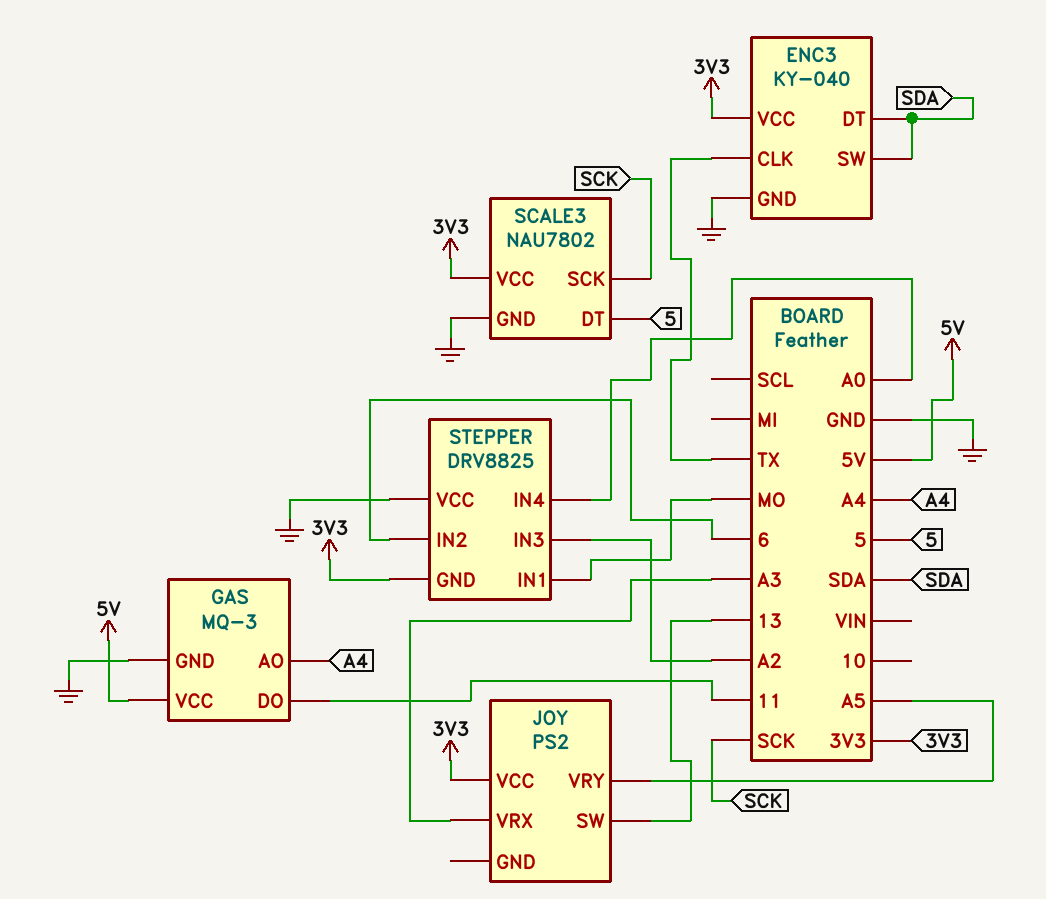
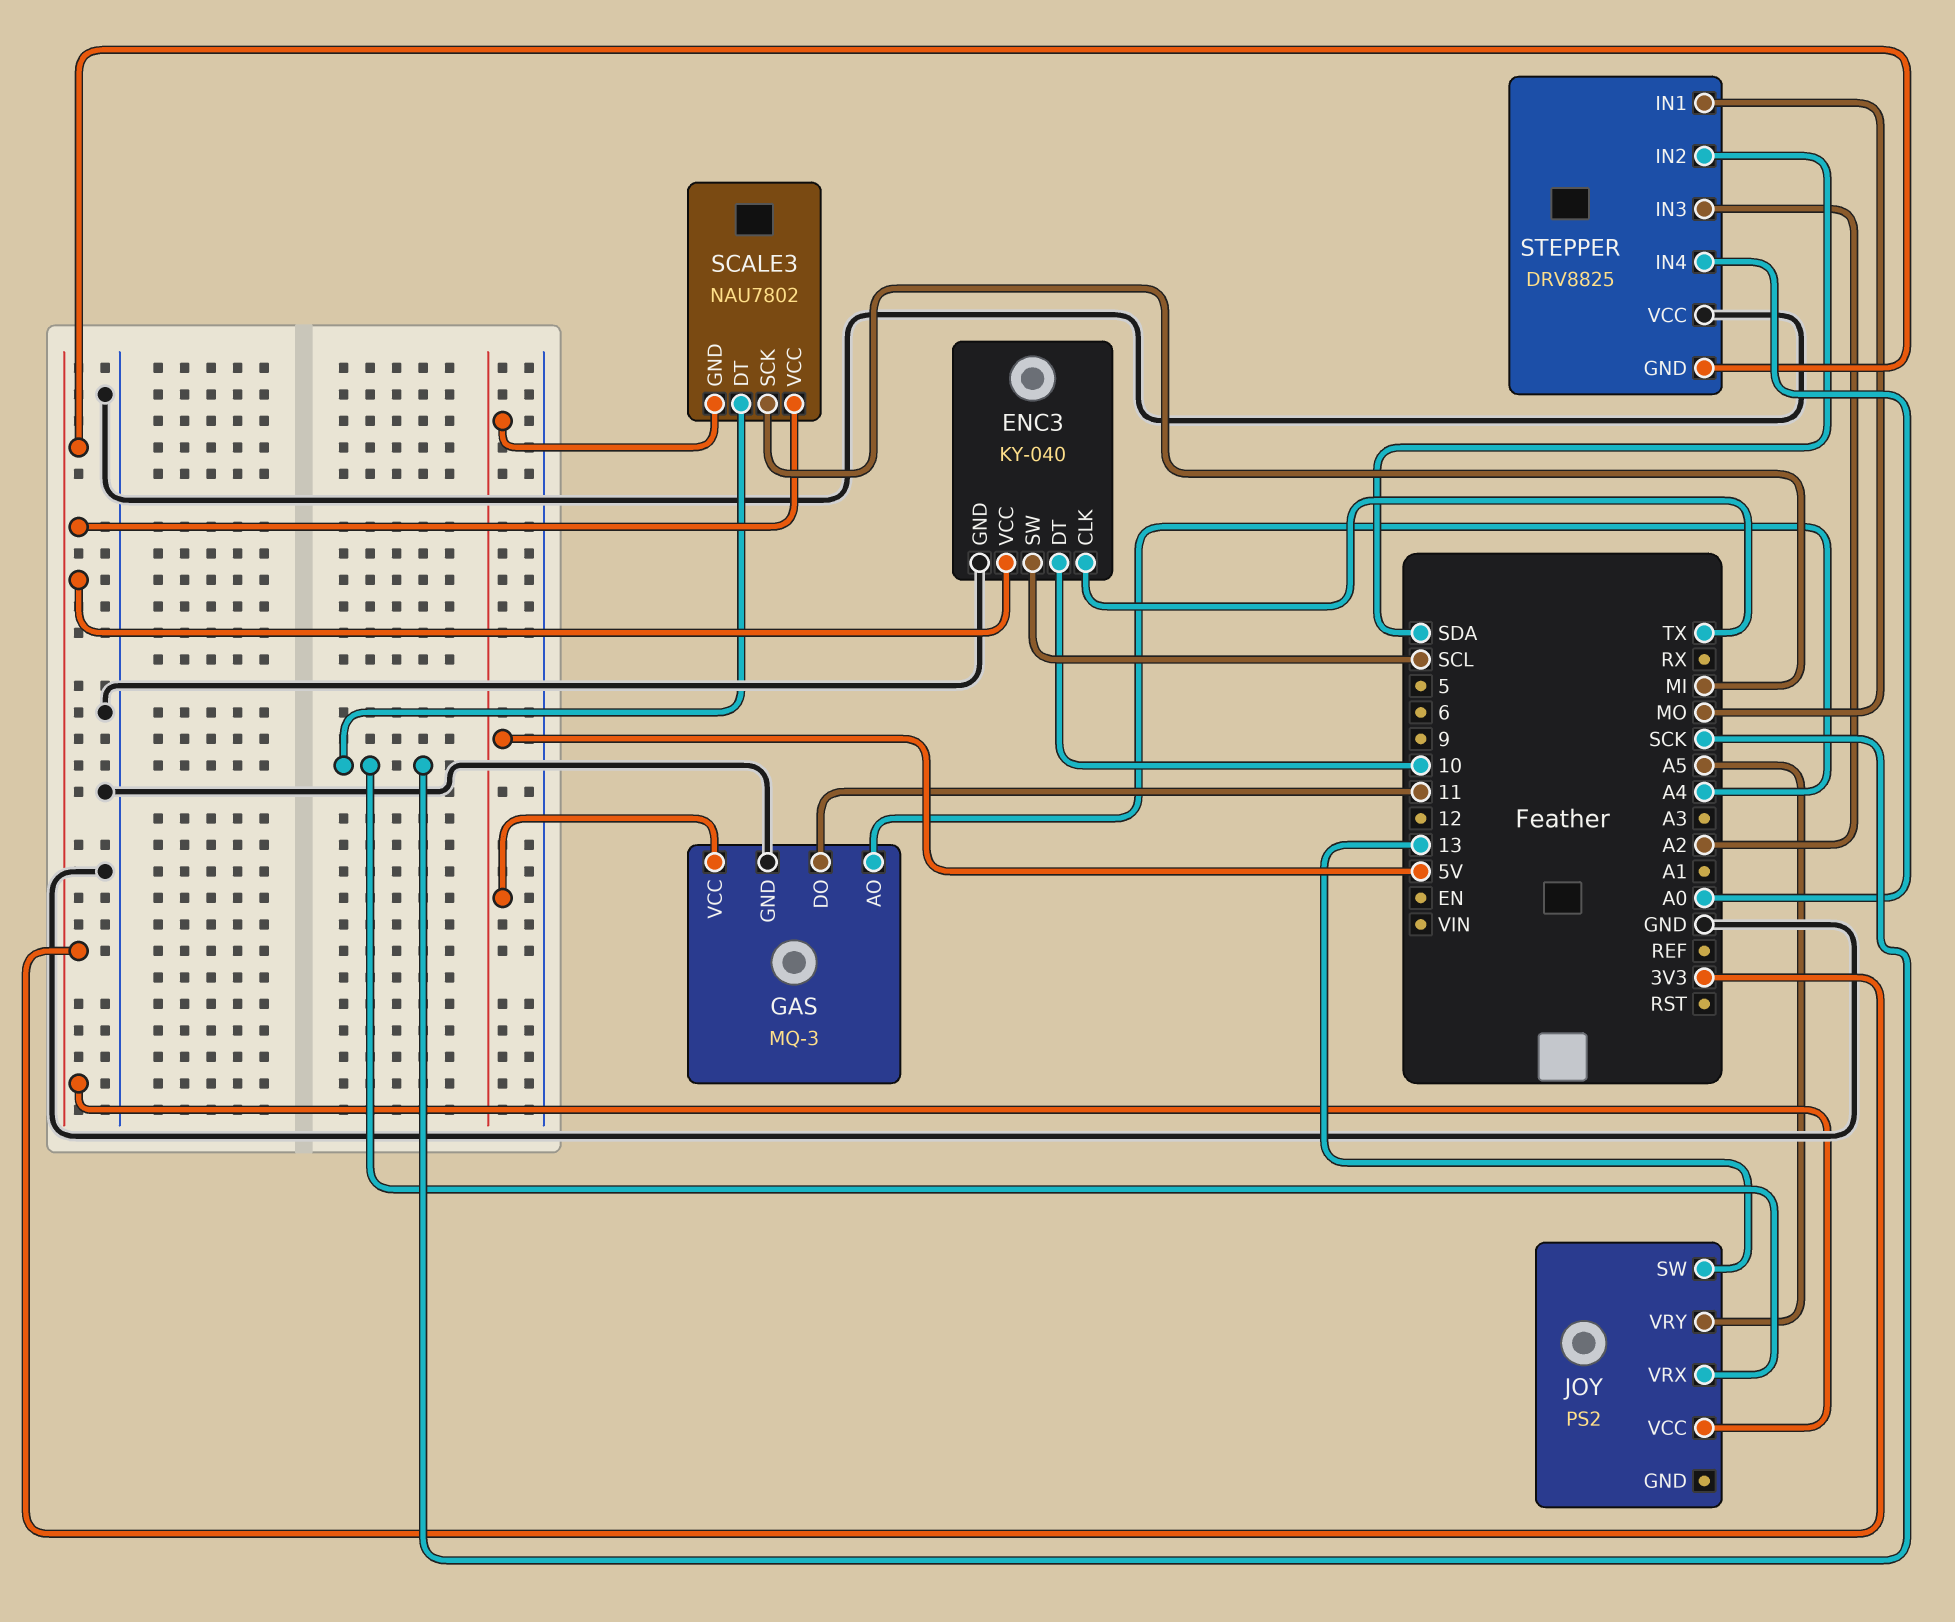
ENC3 pin DT: SDA -> 10
ENC3 pin SW: SDA -> SCL
JOY pin VRX: A3 -> SCK
SCALE3 pin DT: 5 -> SCK
SCALE3 pin GND: GND -> 5V
SCALE3 pin SCK: SCK -> MI
STEPPER pin IN2: 6 -> SDA

